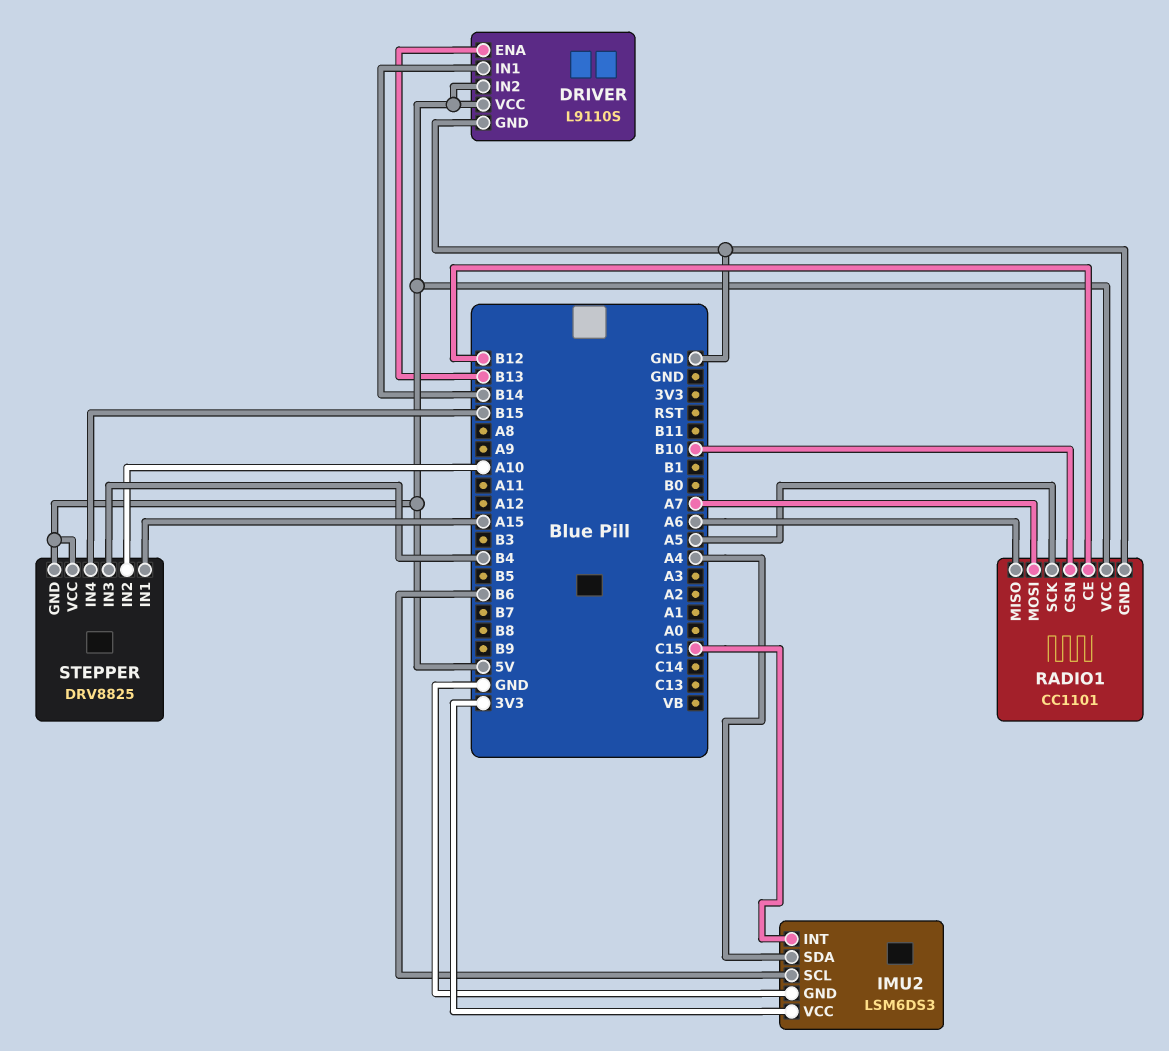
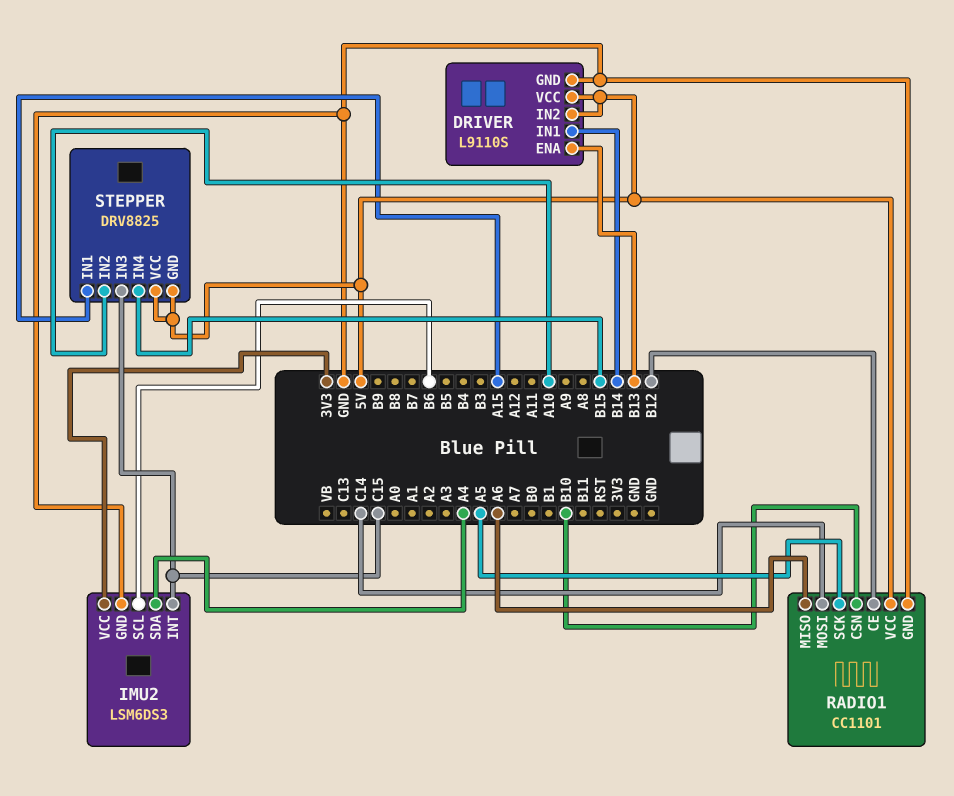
RADIO1 pin MOSI: A7 -> C14
STEPPER pin IN3: B4 -> C15

